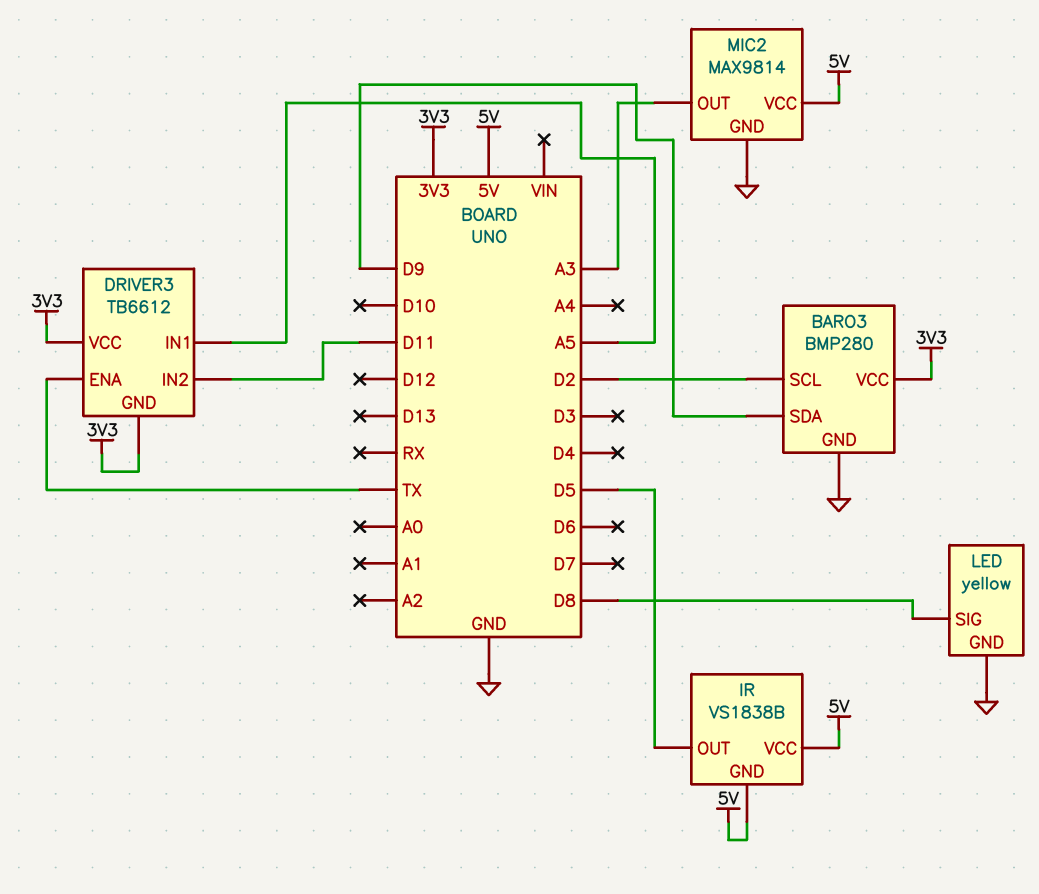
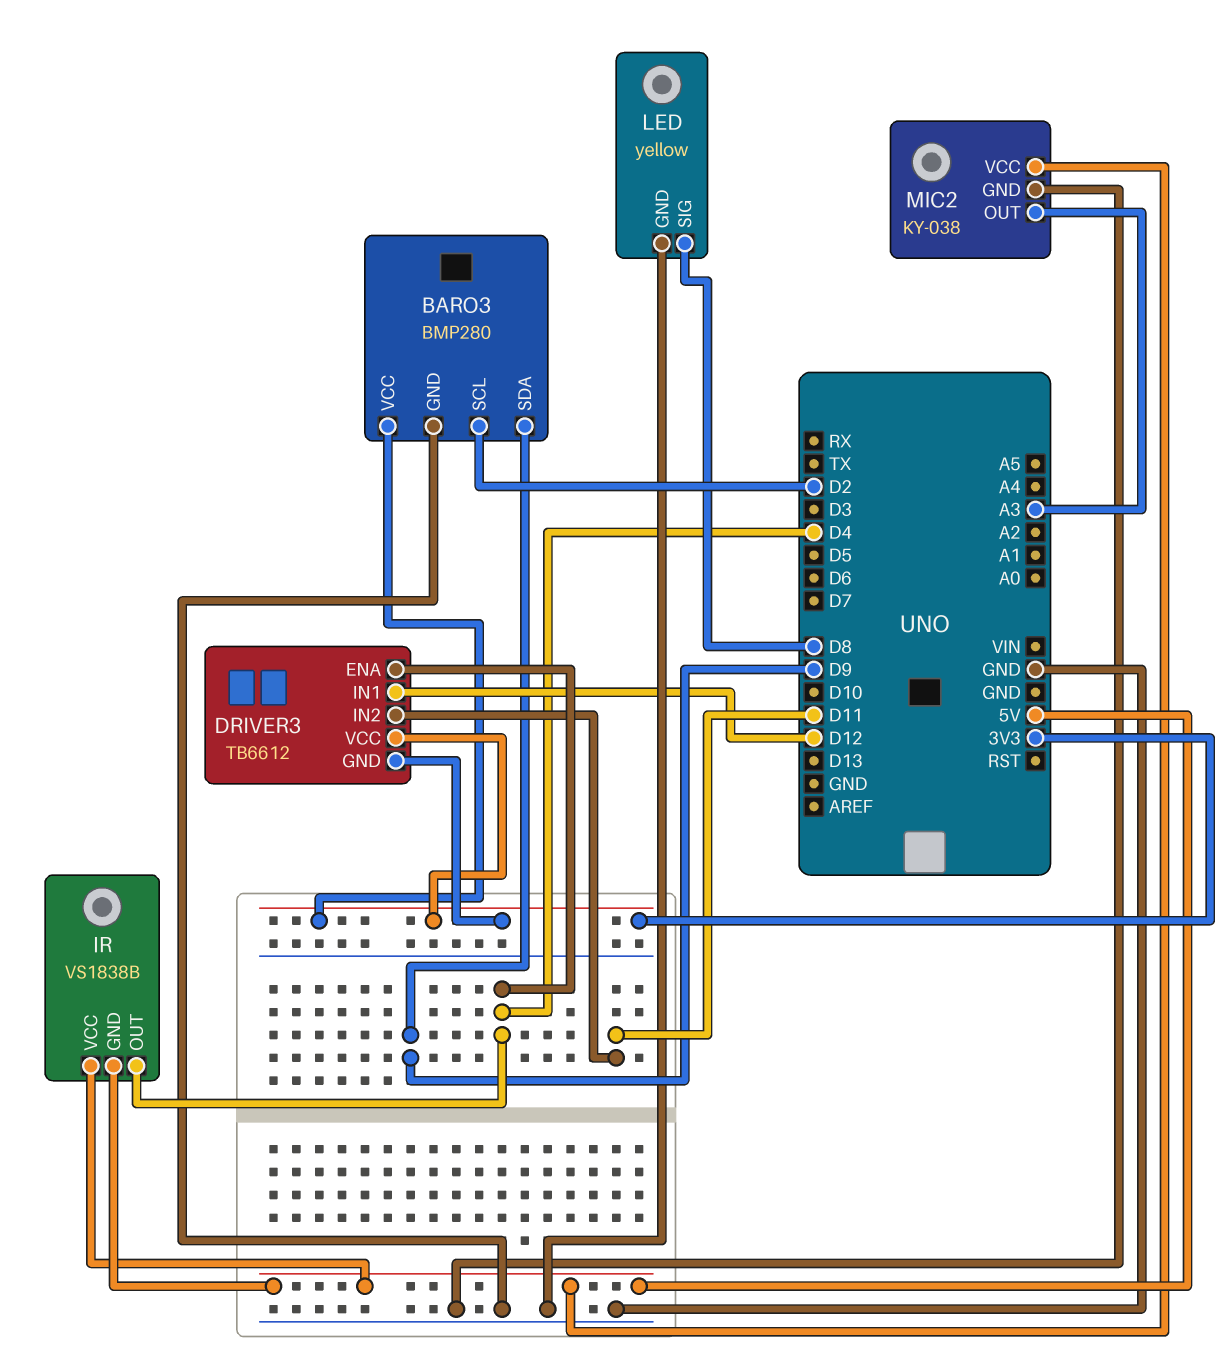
DRIVER3 pin ENA: TX -> D4
DRIVER3 pin IN1: A5 -> D12
IR pin OUT: D5 -> D4
MIC2: MAX9814 -> KY-038

